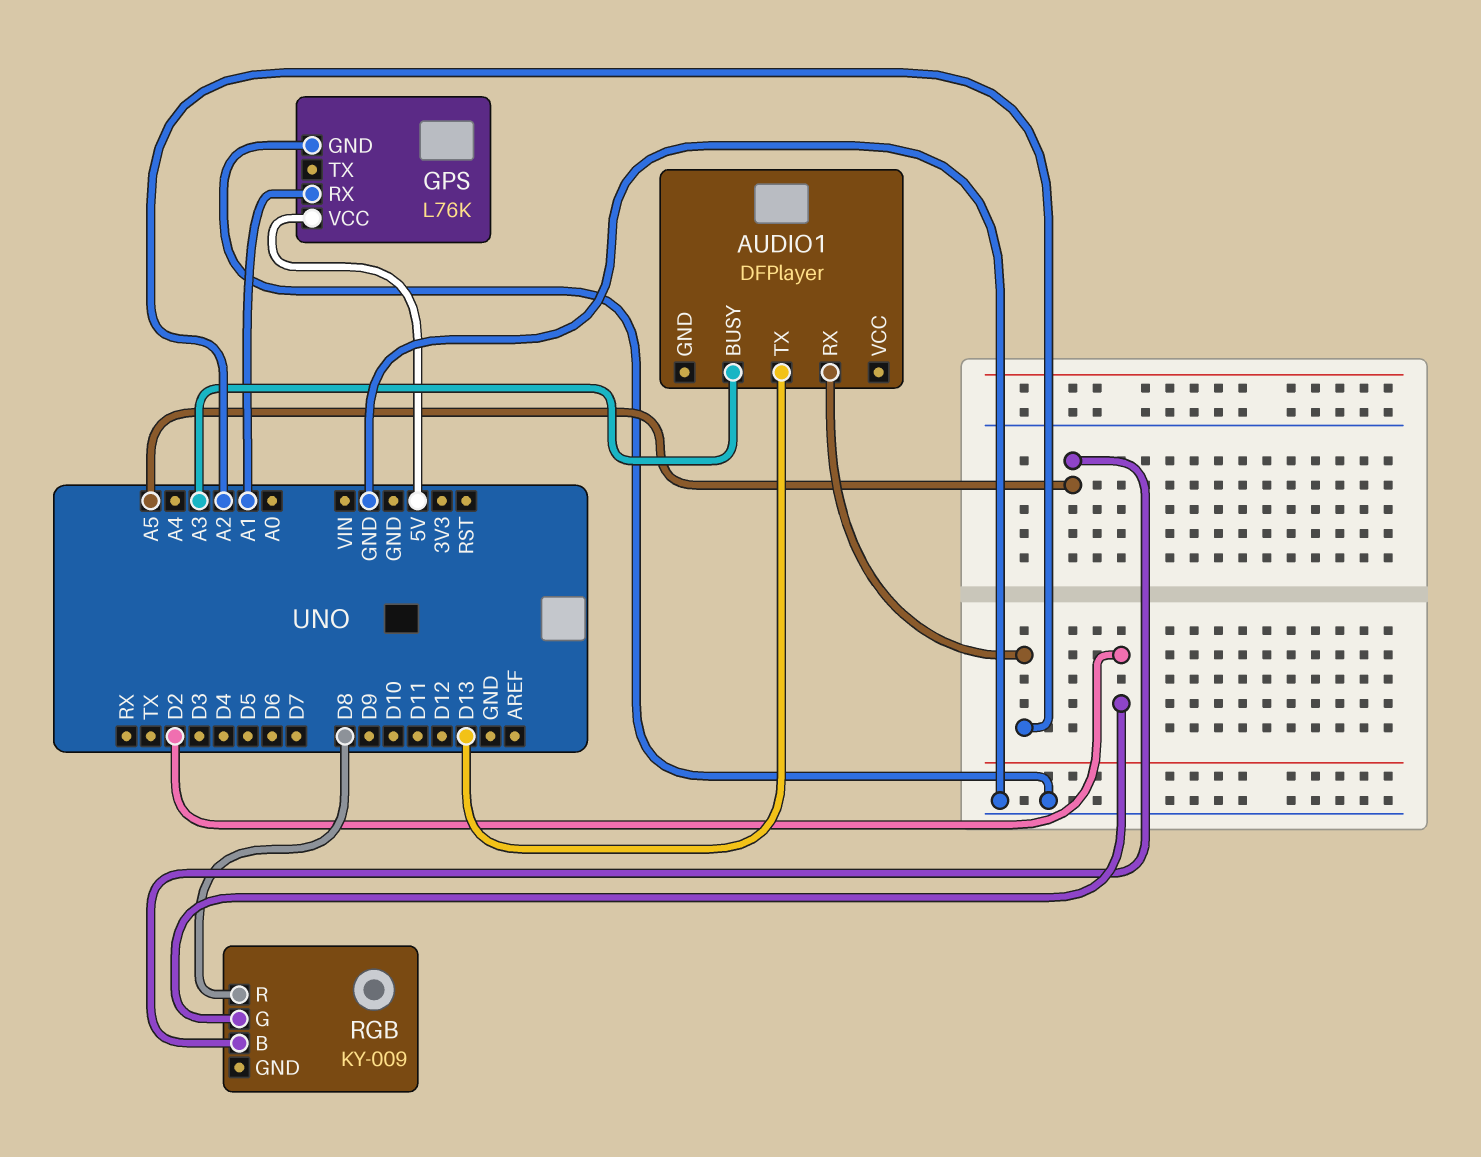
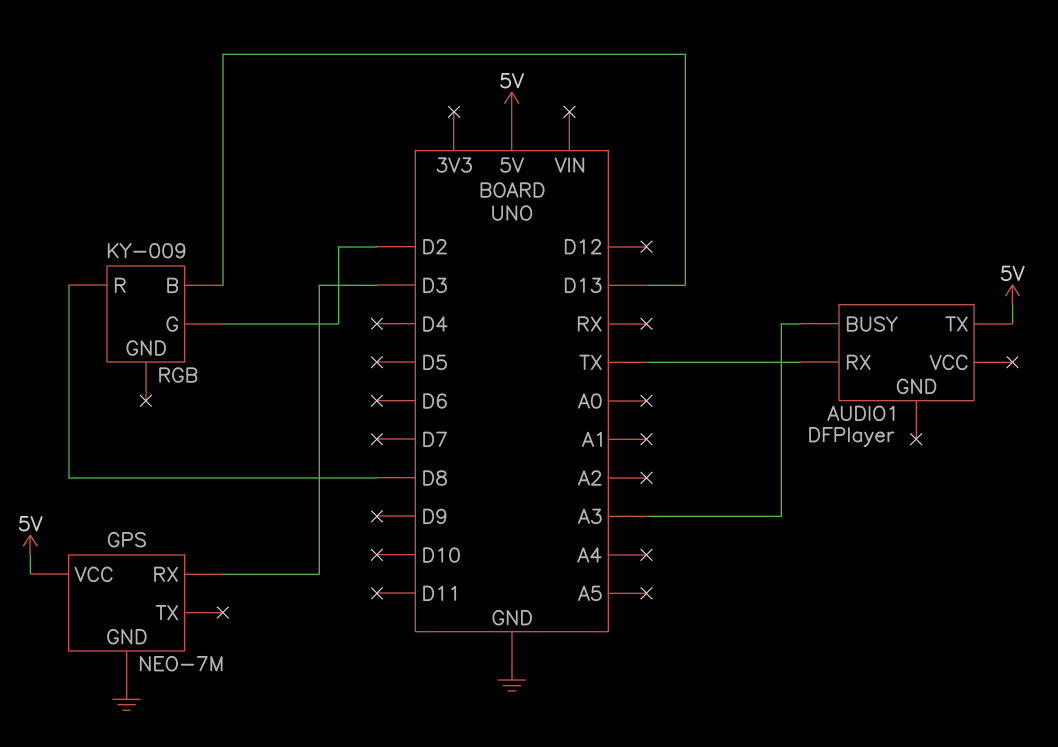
AUDIO1 pin RX: A2 -> TX
AUDIO1 pin TX: D13 -> 5V
GPS: L76K -> NEO-7M
GPS pin RX: A1 -> D3
RGB pin B: A5 -> D13

